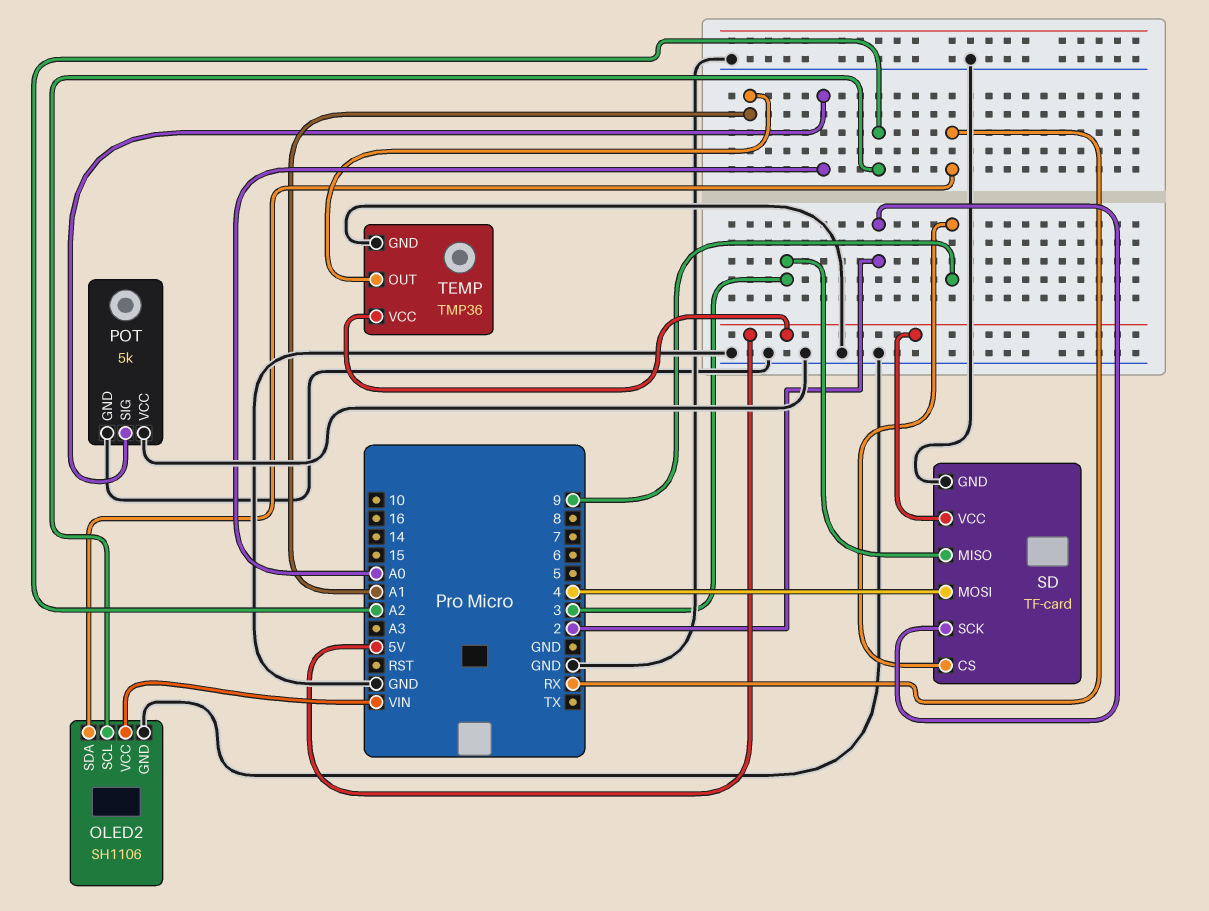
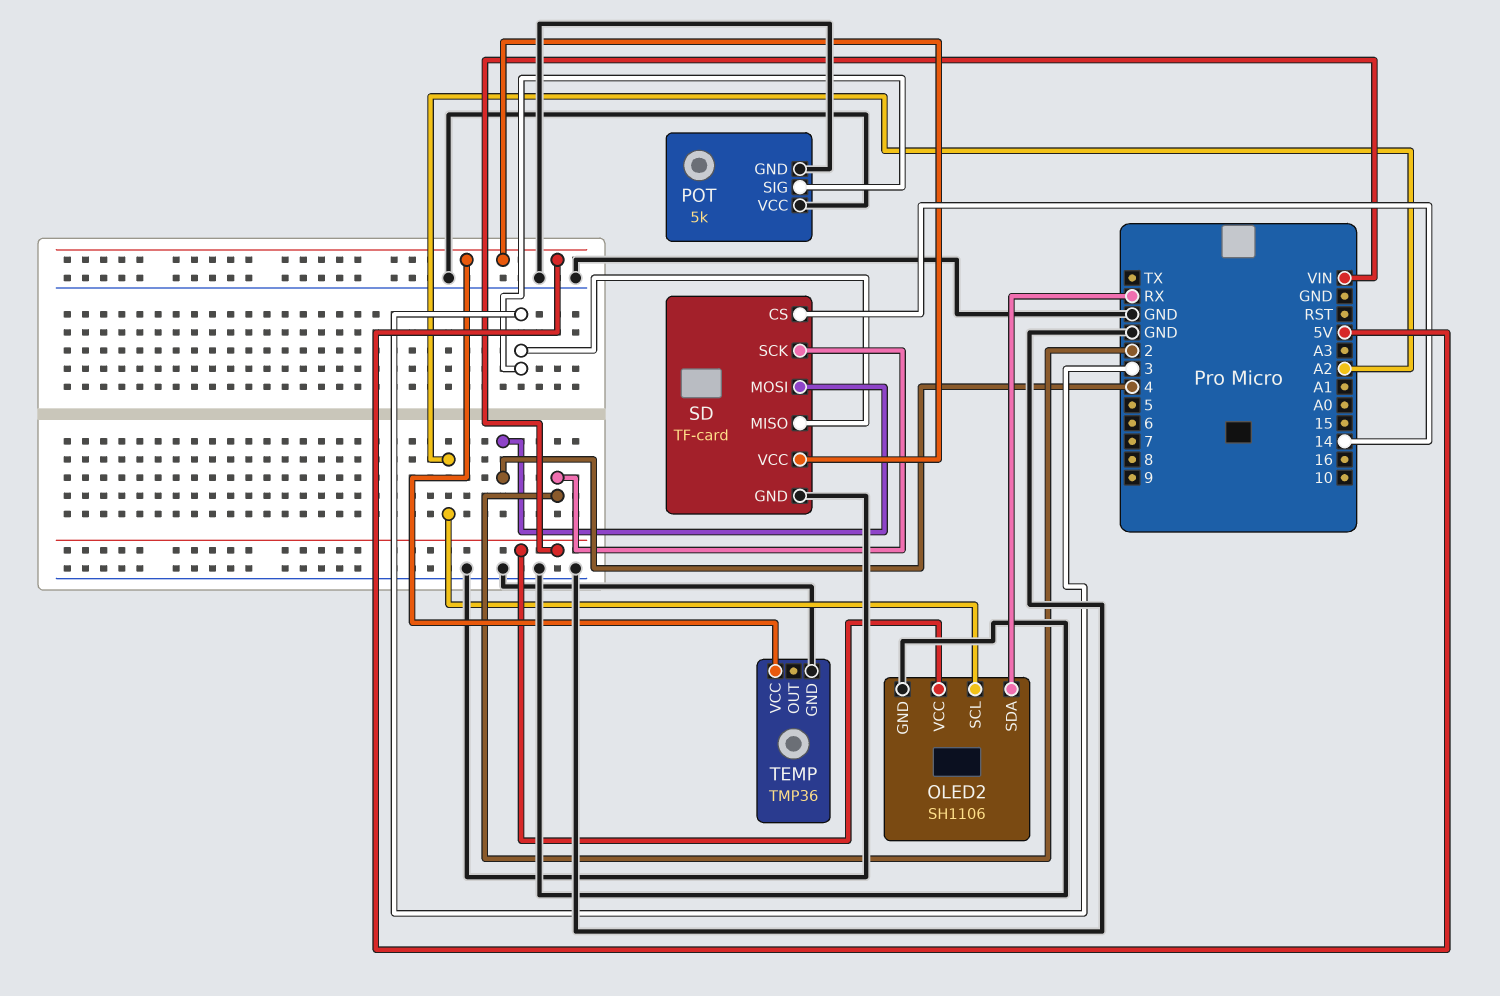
POT pin SIG: A0 -> 3
SD pin CS: 9 -> 14
TEMP pin OUT: A1 -> none

